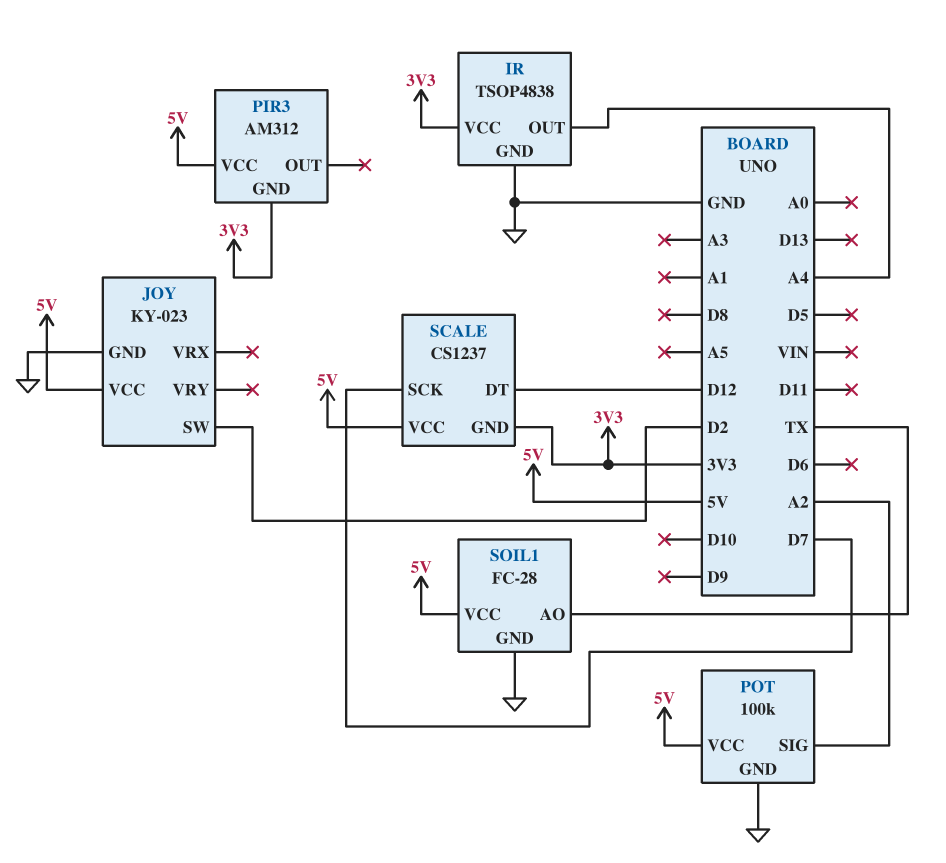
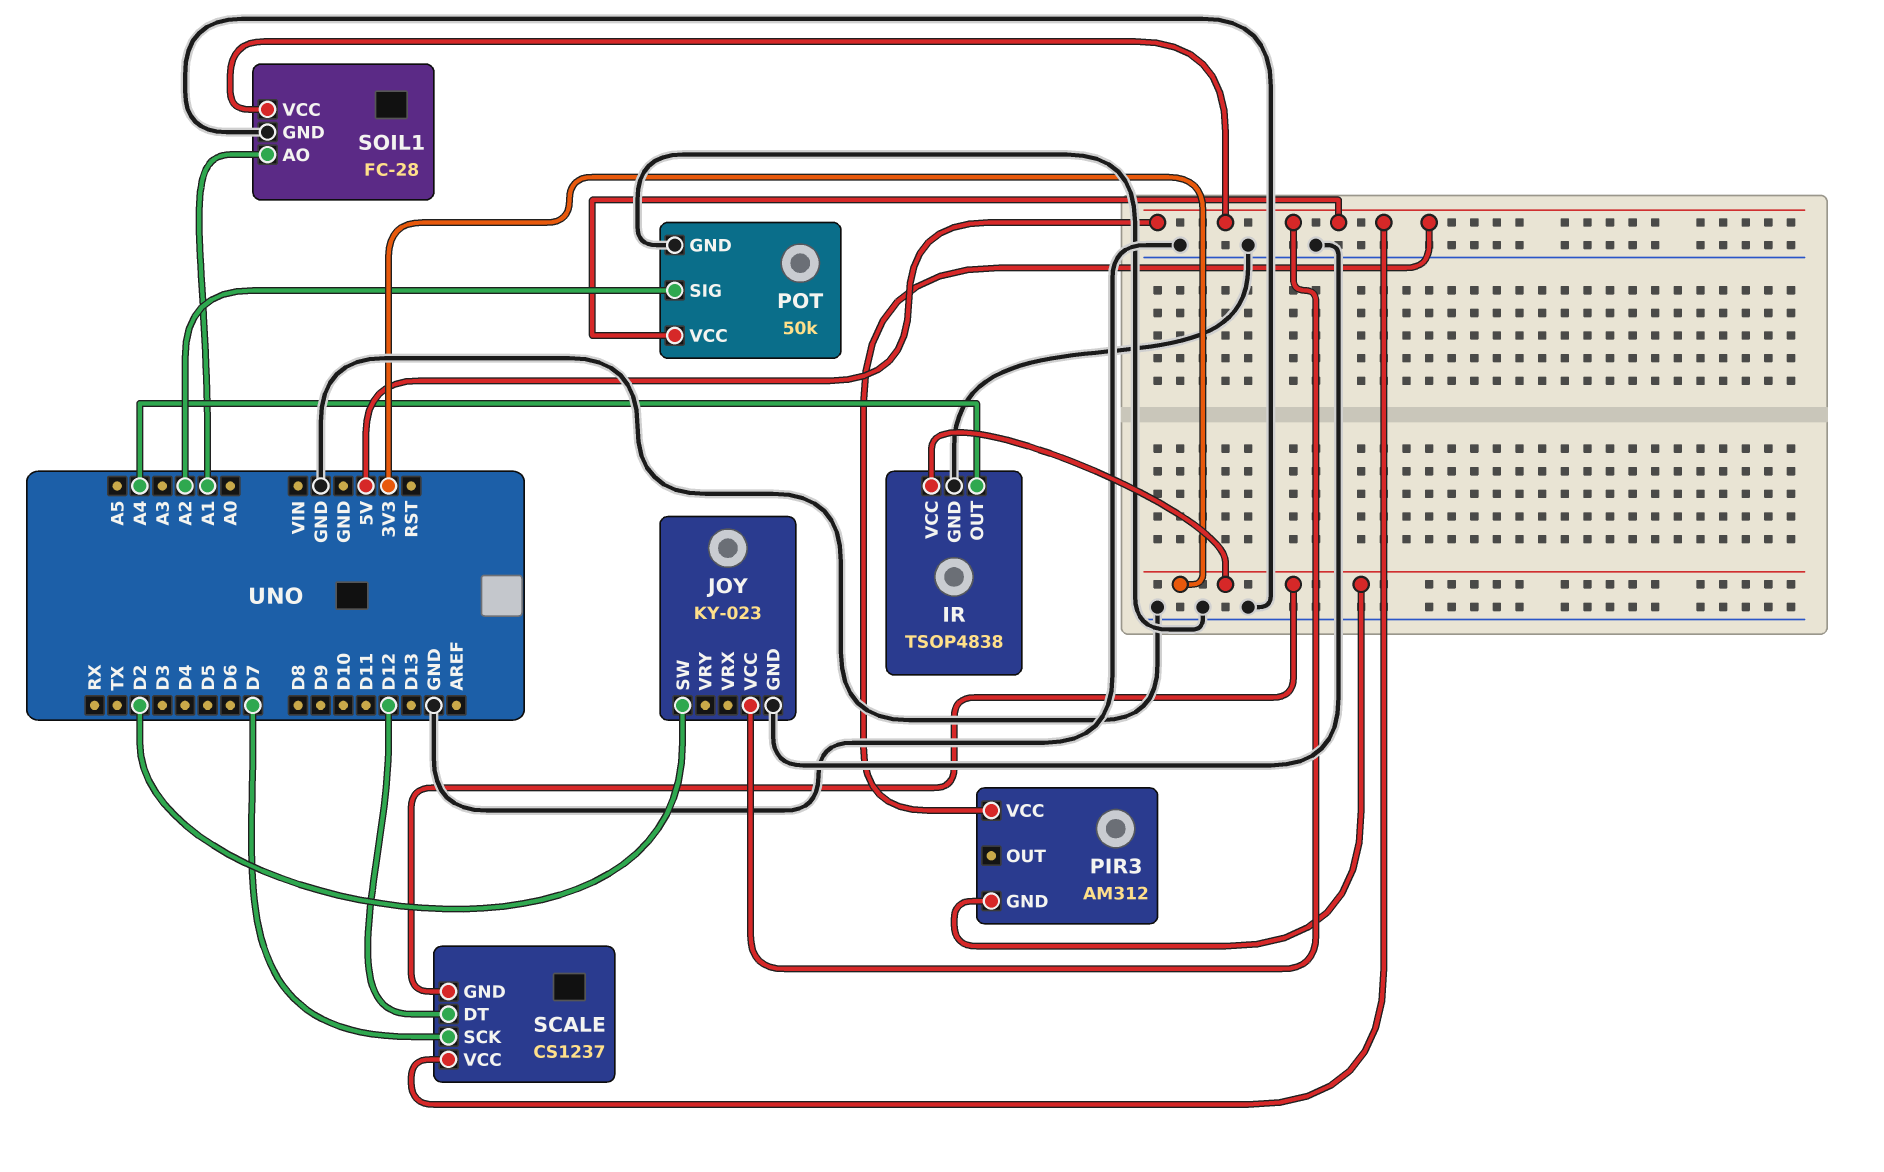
POT: 100k -> 50k
SOIL1 pin AO: TX -> A1

